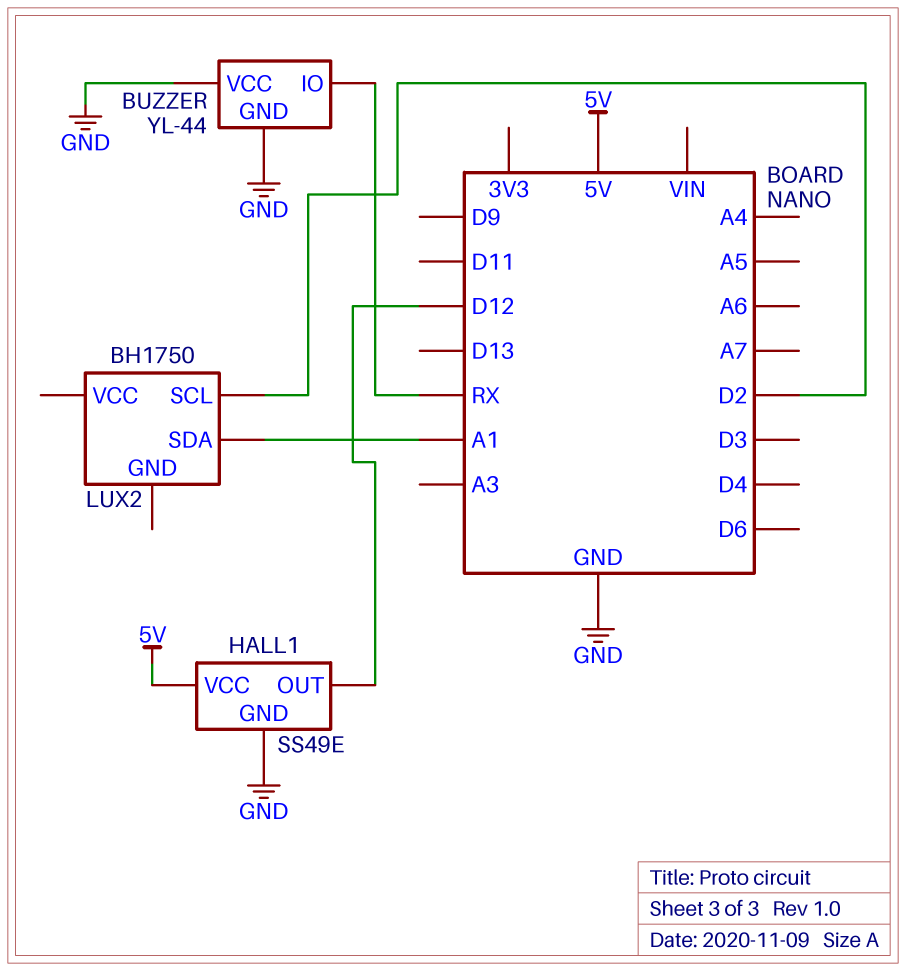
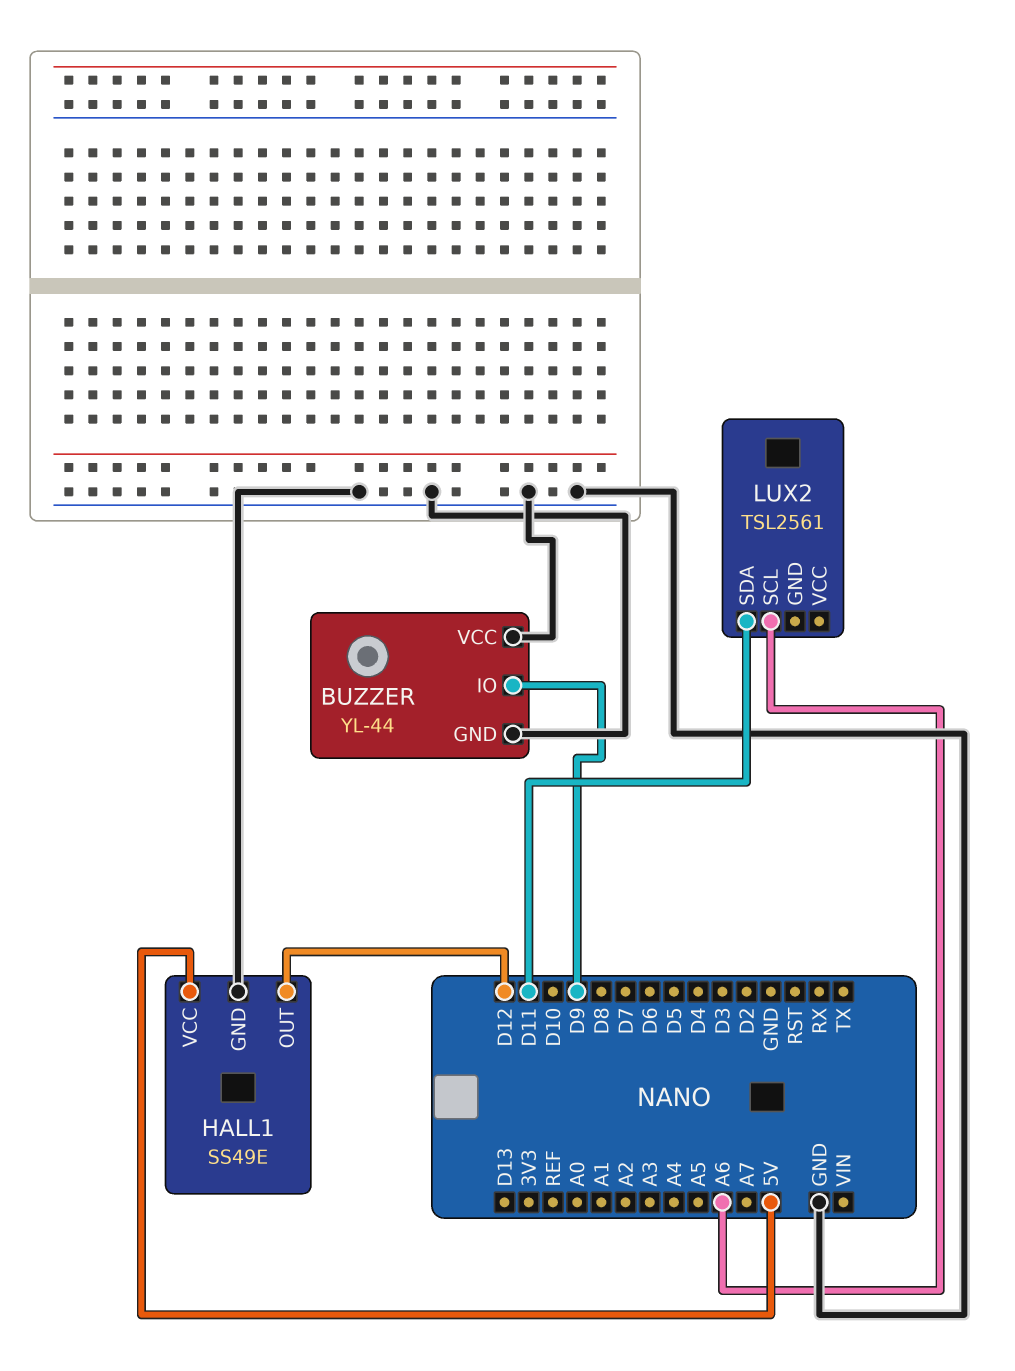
BUZZER pin IO: RX -> D9
LUX2: BH1750 -> TSL2561
LUX2 pin SCL: D2 -> A6
LUX2 pin SDA: A1 -> D11

